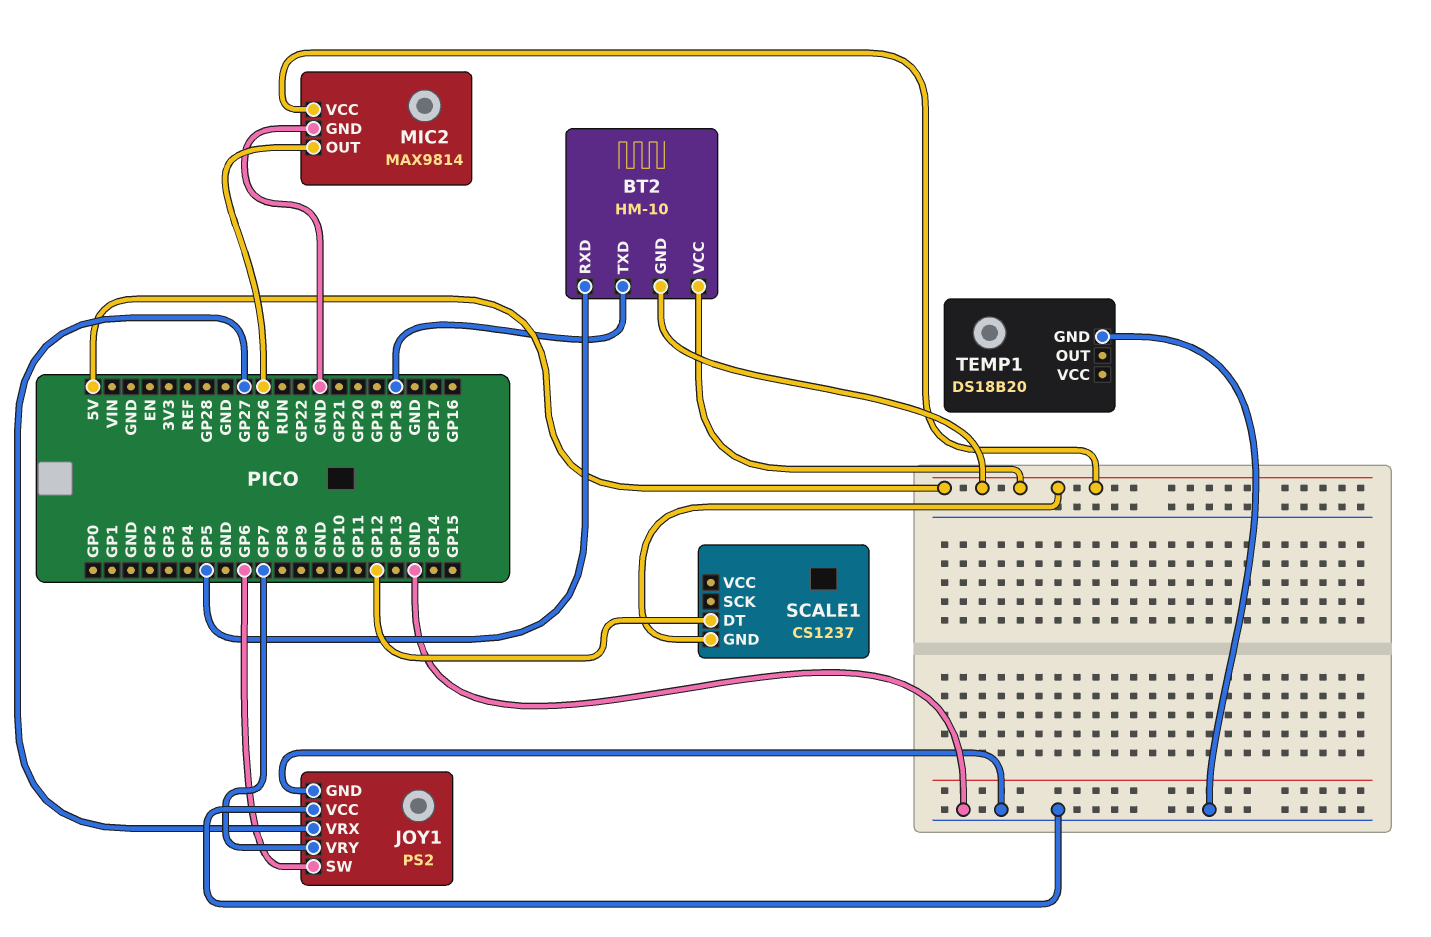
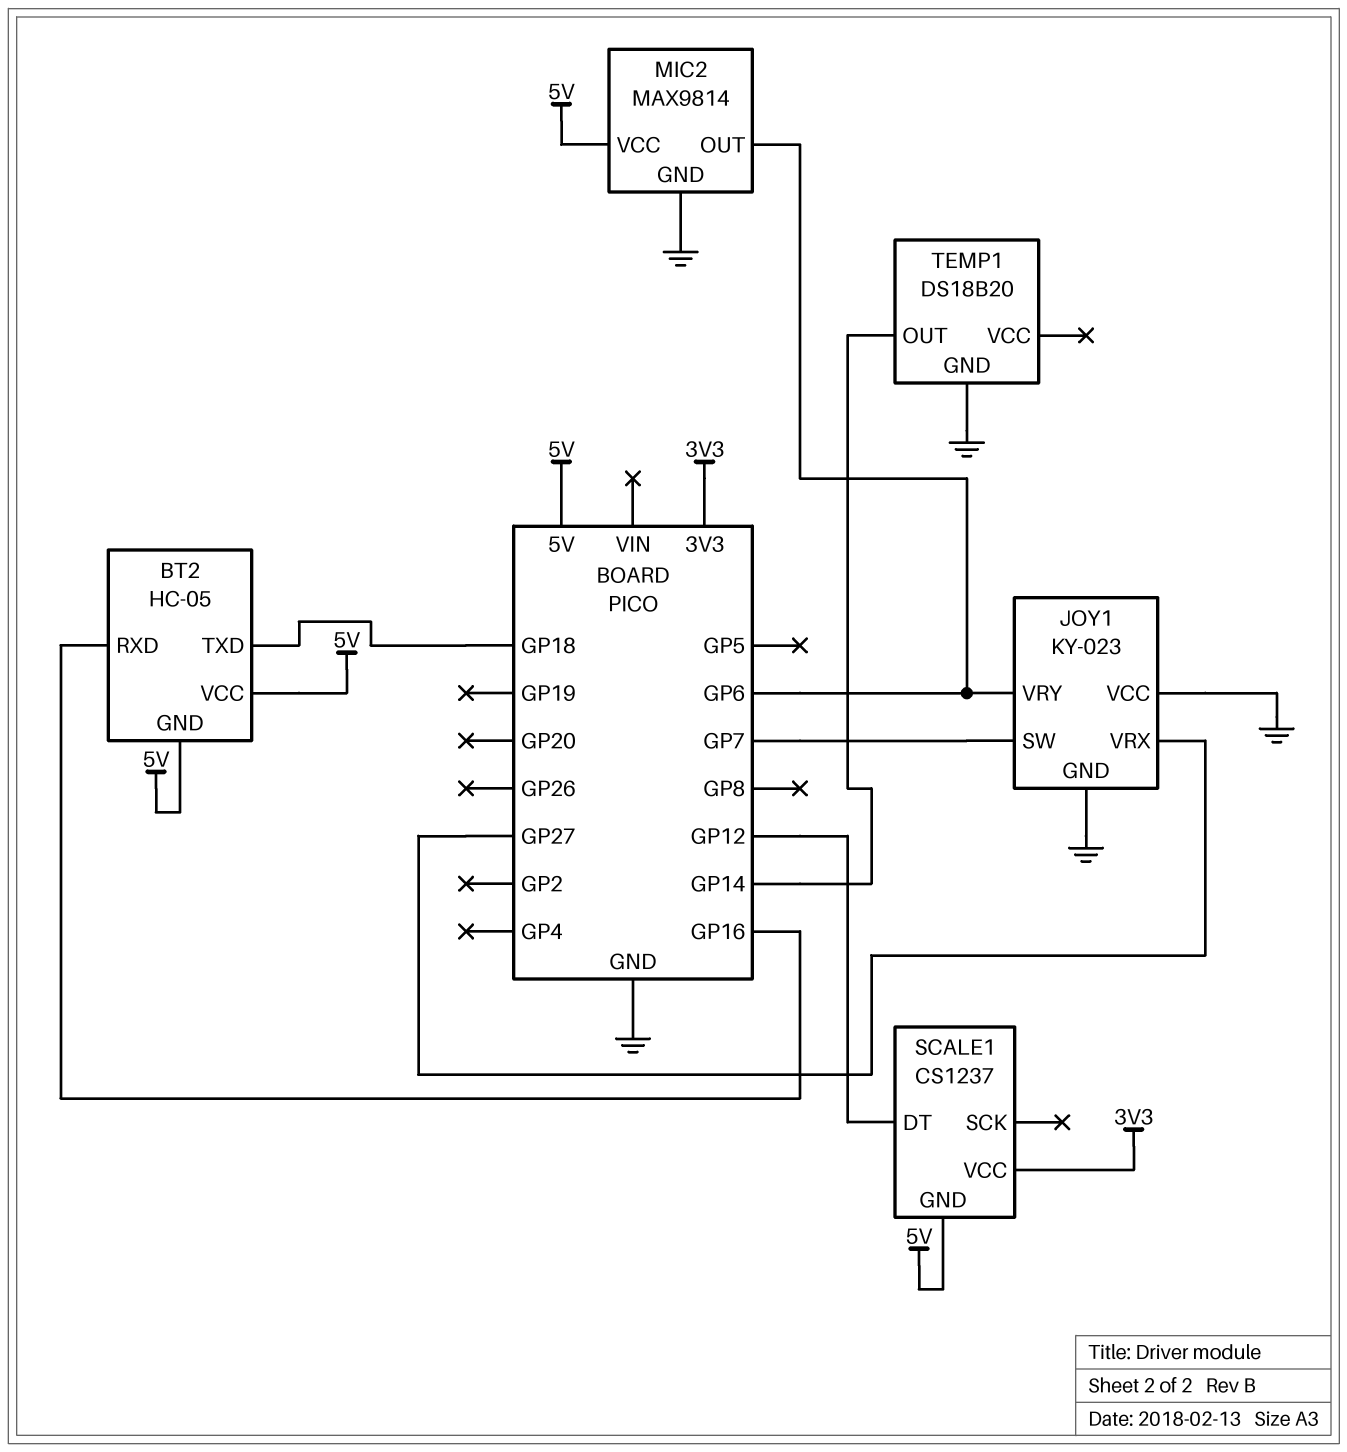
BT2: HM-10 -> HC-05
BT2 pin RXD: GP5 -> GP16
JOY1: PS2 -> KY-023
JOY1 pin SW: GP6 -> GP7
JOY1 pin VRY: GP7 -> GP6
MIC2 pin OUT: GP26 -> GP6
SCALE1 pin VCC: none -> 3V3
TEMP1 pin OUT: none -> GP14

